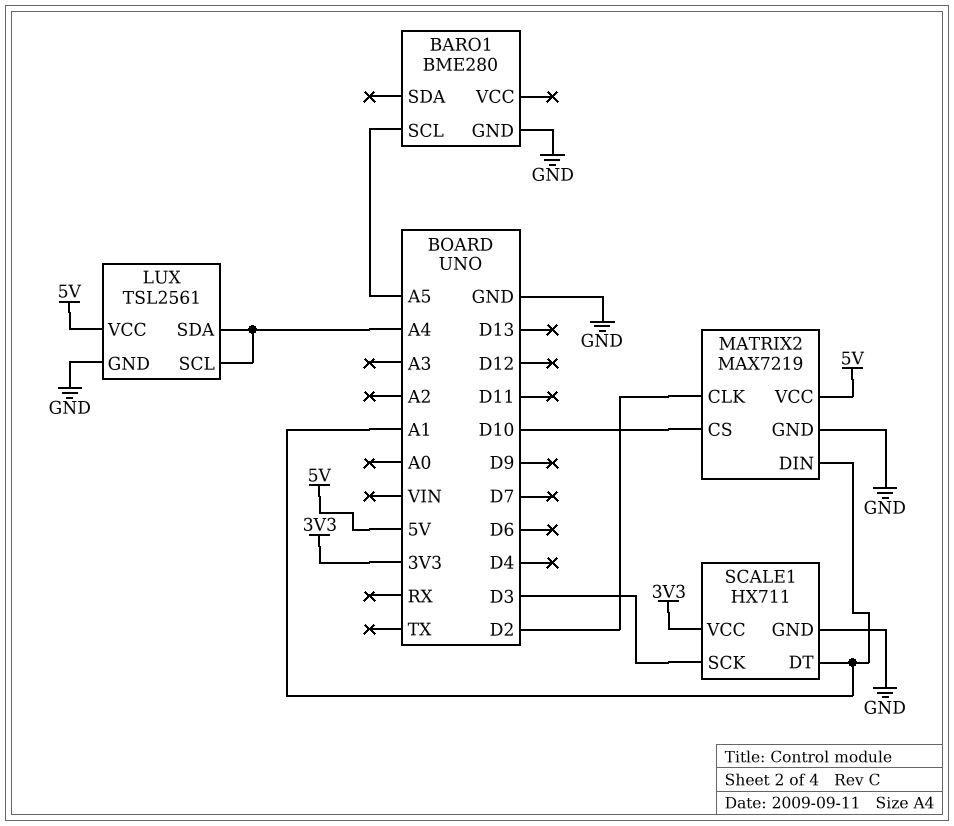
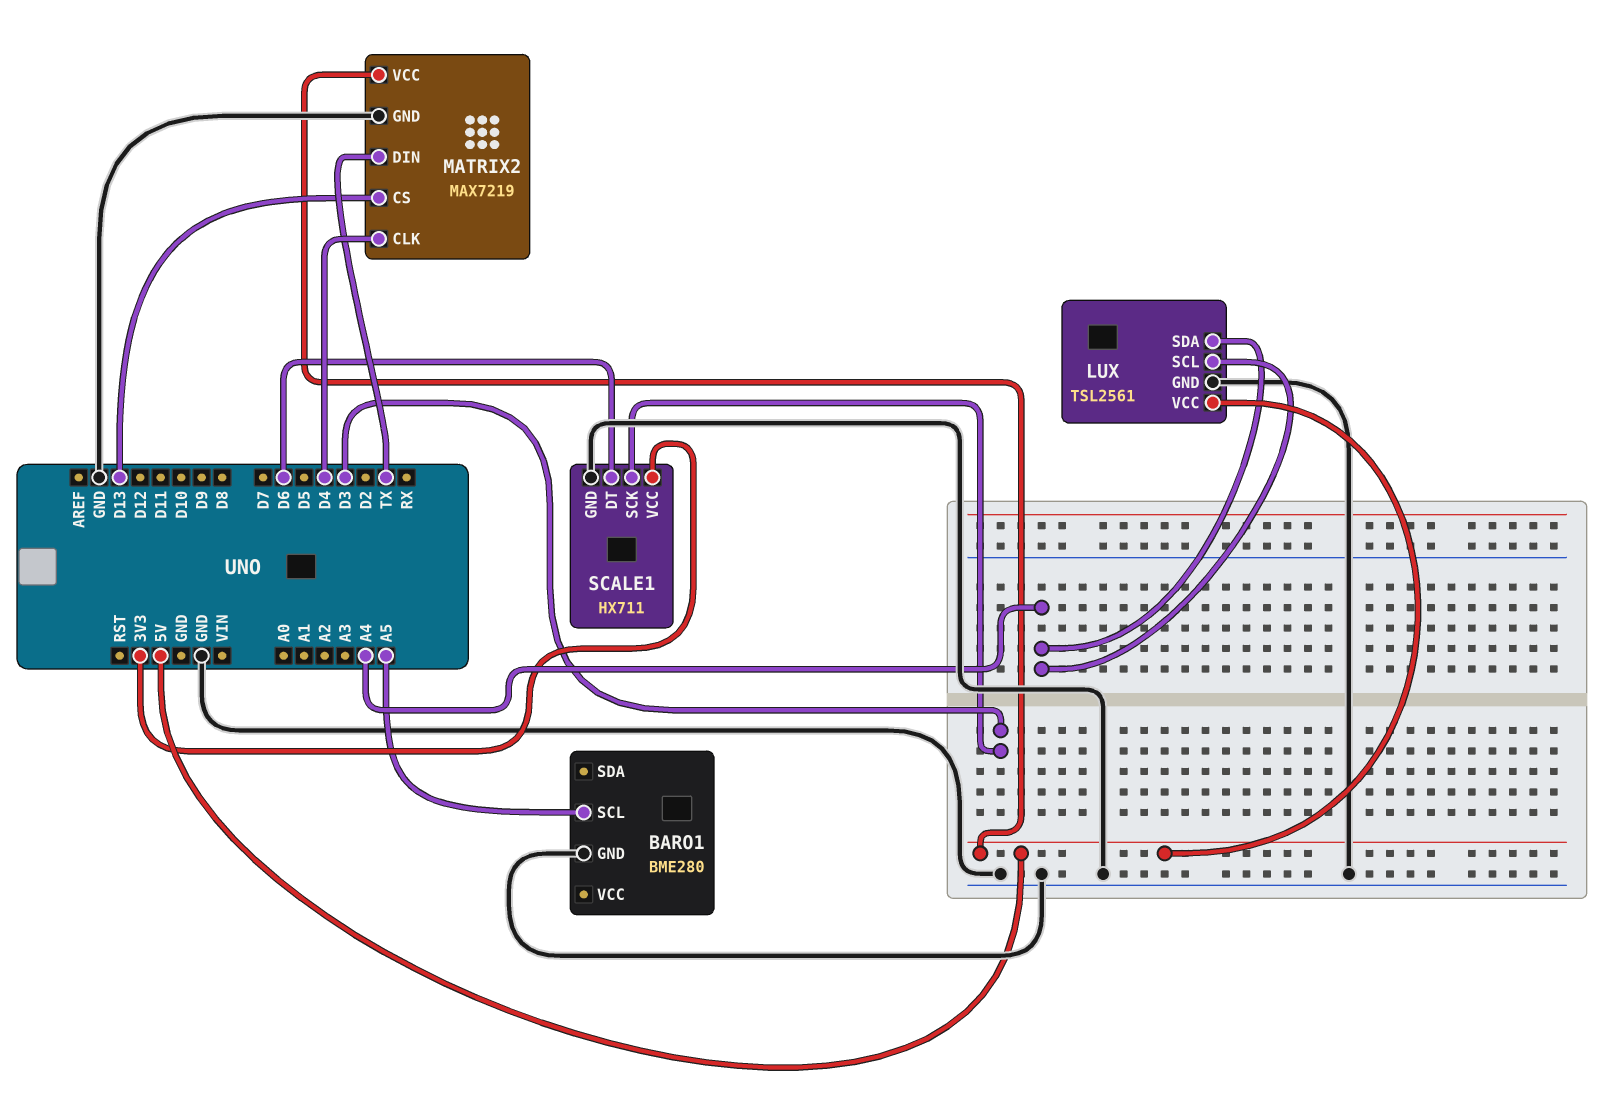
MATRIX2 pin CLK: D2 -> D4
MATRIX2 pin CS: D10 -> D13
MATRIX2 pin DIN: A1 -> TX
SCALE1 pin DT: A1 -> D6

